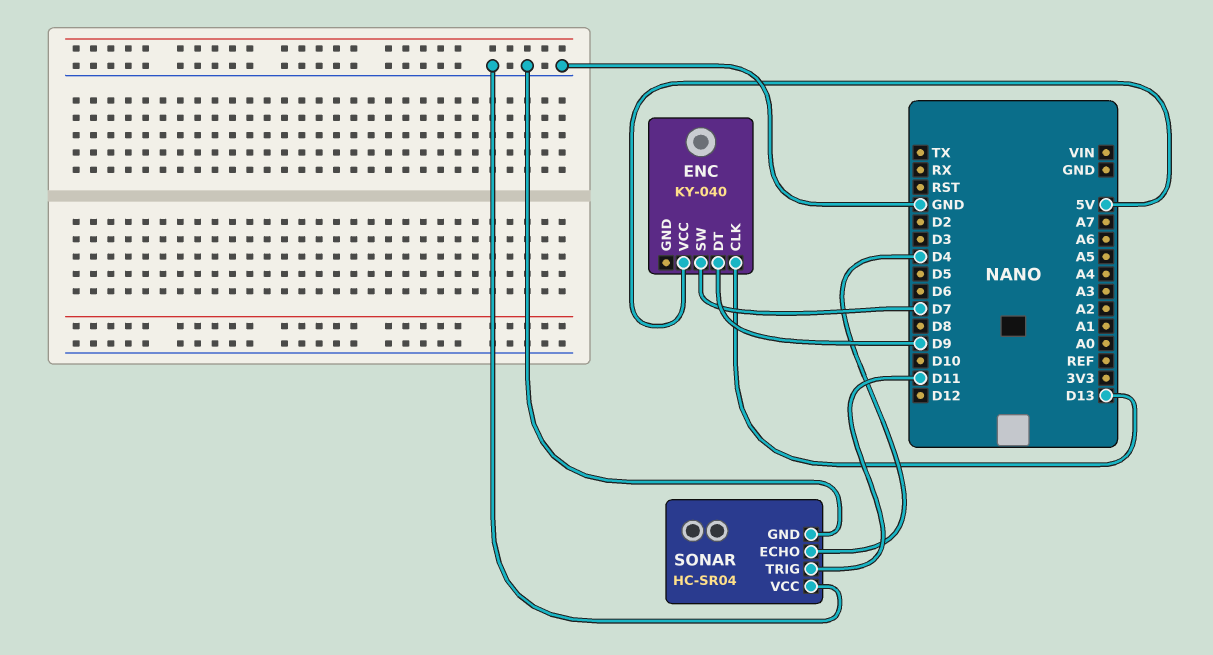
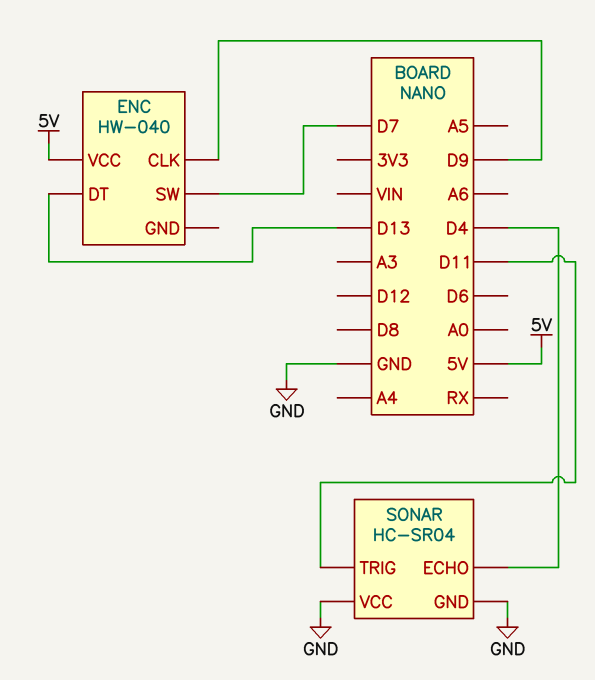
ENC: KY-040 -> HW-040
ENC pin CLK: D13 -> D9
ENC pin DT: D9 -> D13

